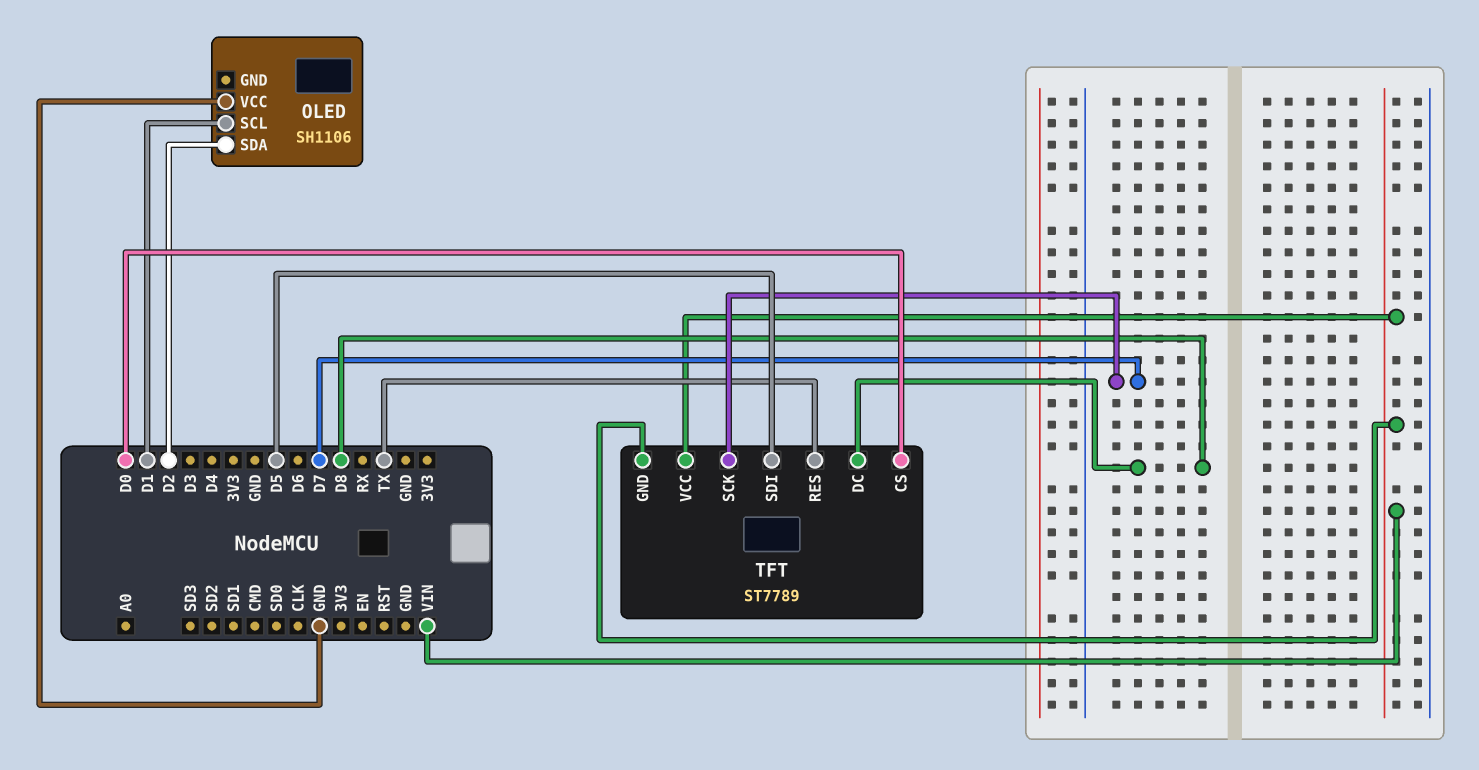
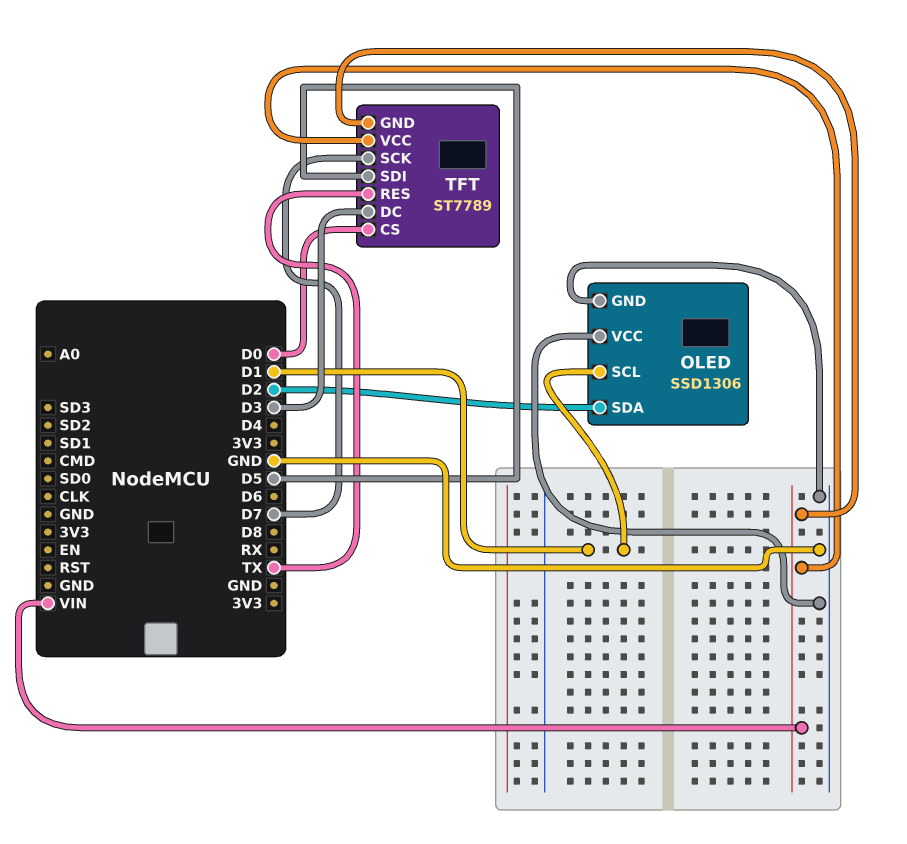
OLED: SH1106 -> SSD1306
OLED pin GND: none -> GND
TFT pin DC: D8 -> D3

